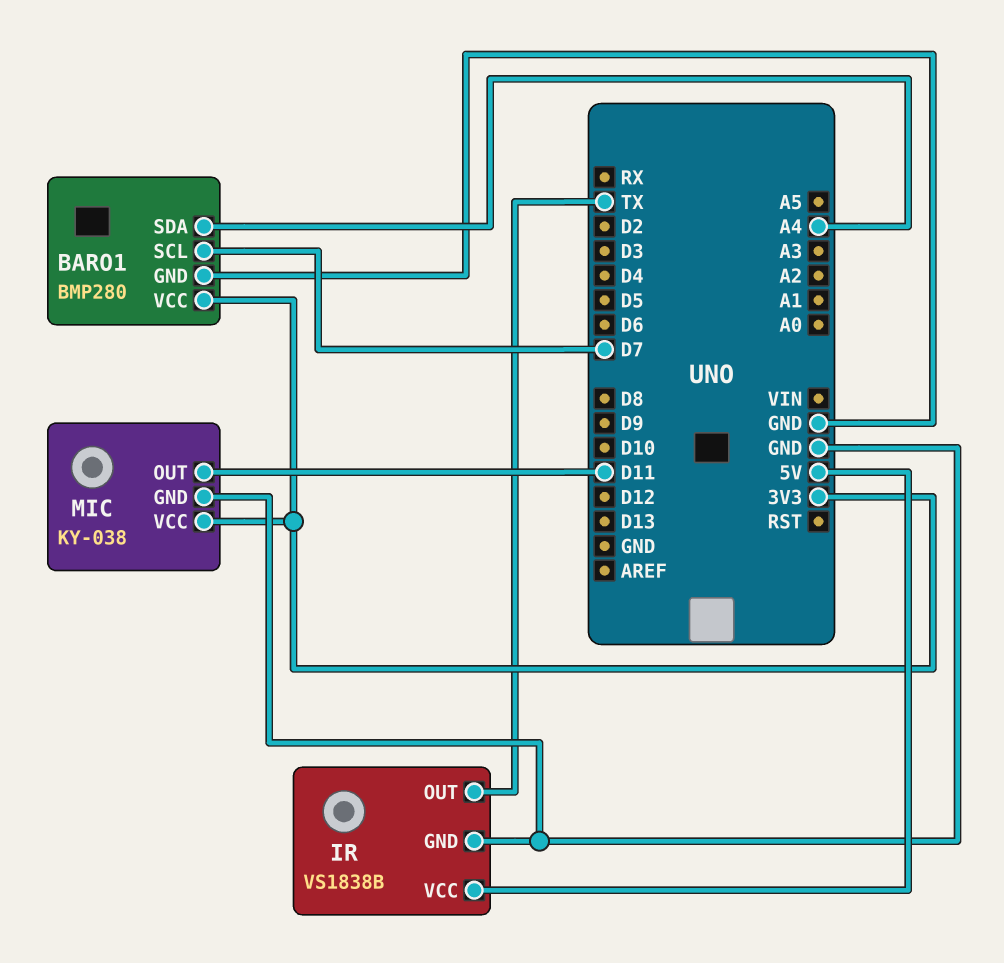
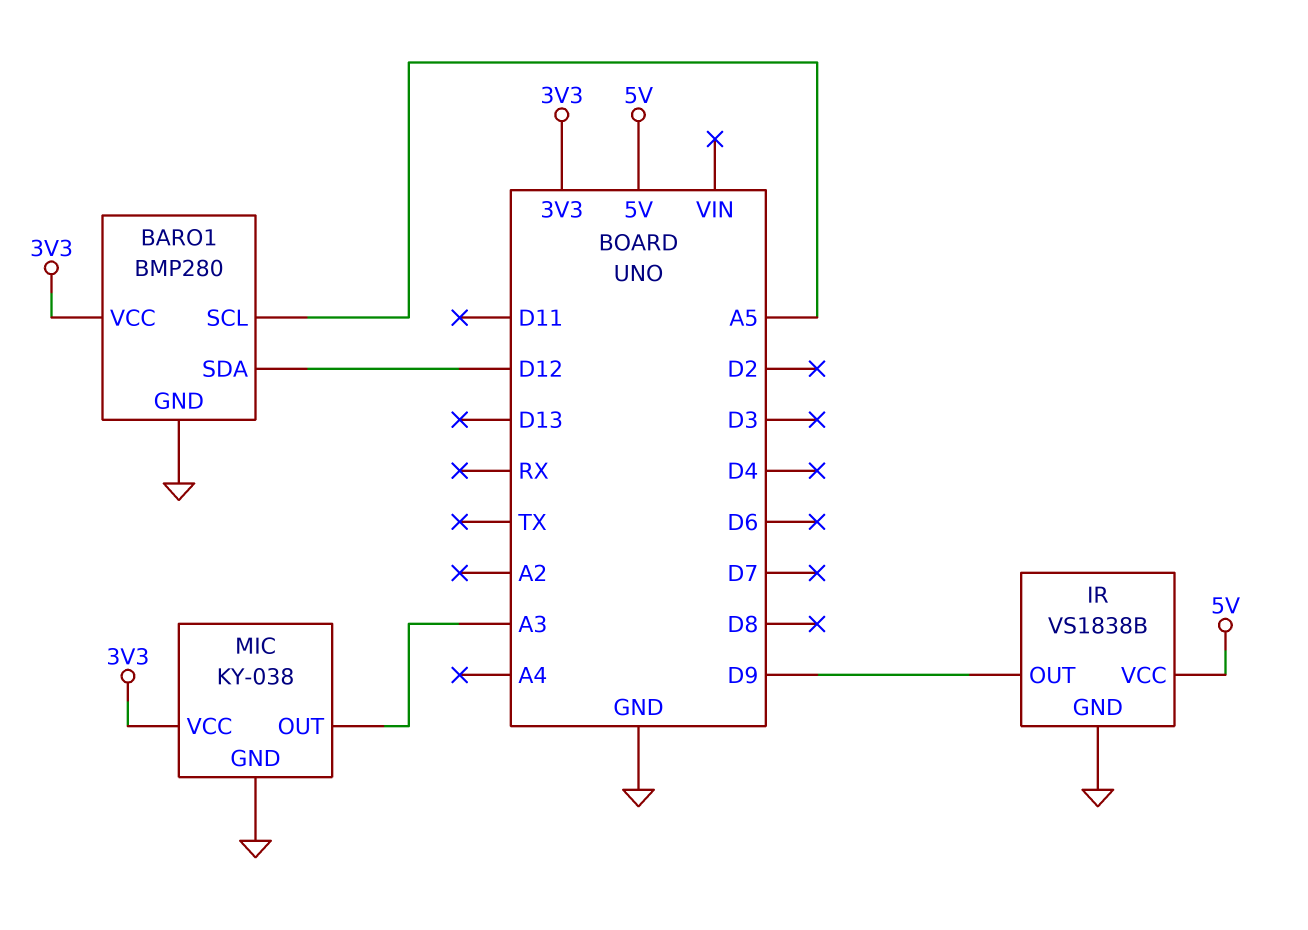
BARO1 pin SCL: D7 -> A5
BARO1 pin SDA: A4 -> D12
IR pin OUT: TX -> D9
MIC pin OUT: D11 -> A3

